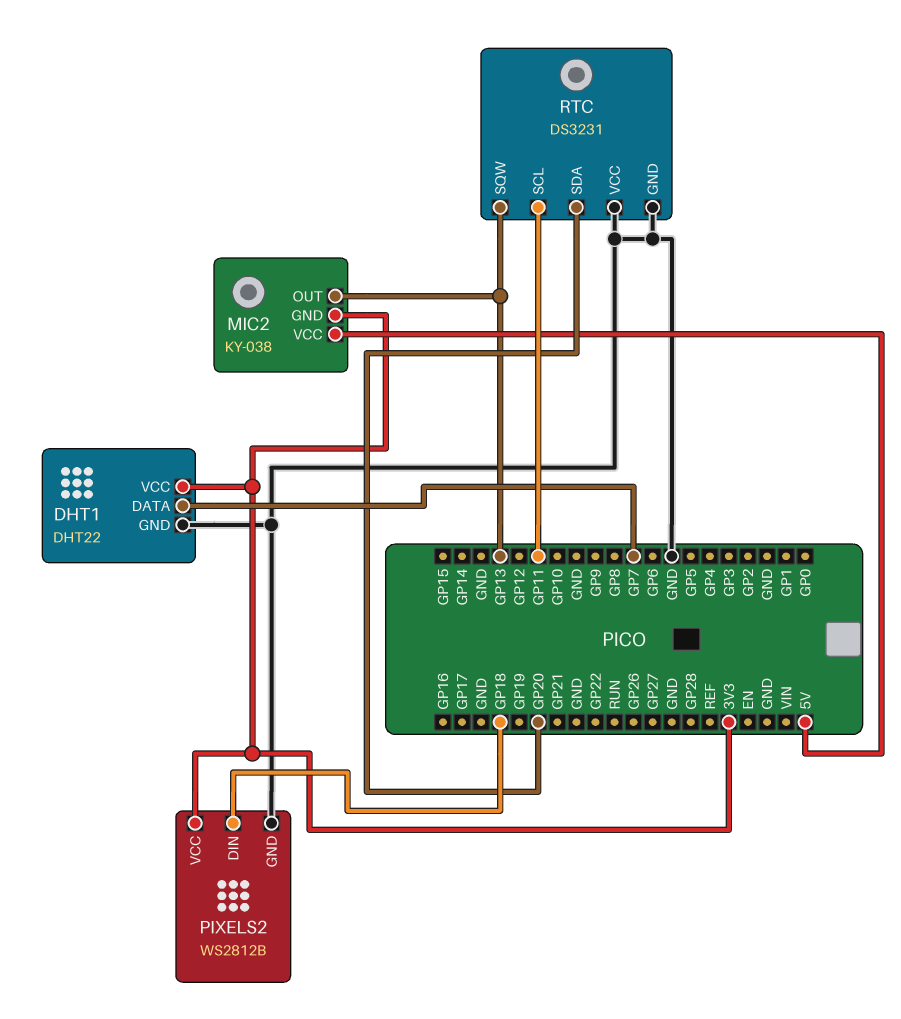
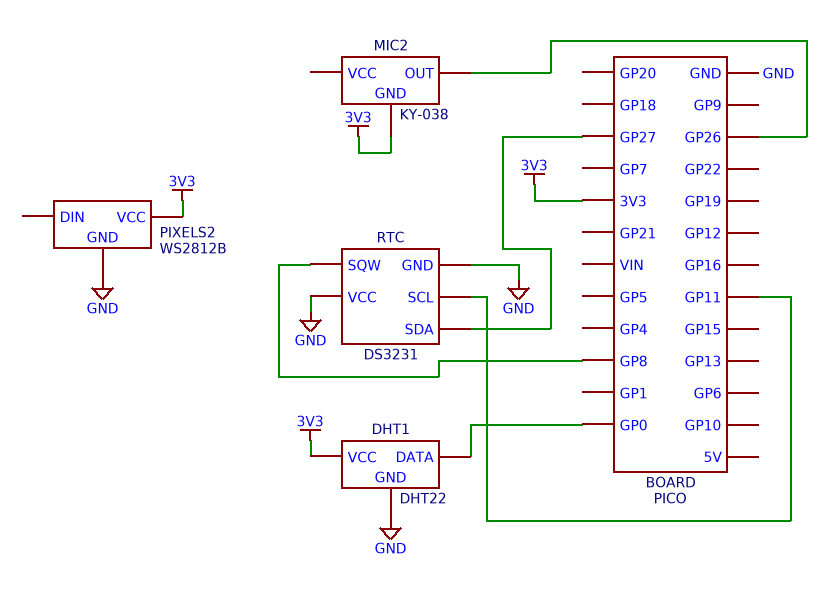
DHT1 pin DATA: GP7 -> GP0
MIC2 pin OUT: GP13 -> GP26
MIC2 pin VCC: 5V -> none
PIXELS2 pin DIN: GP18 -> none
RTC pin SDA: GP20 -> GP27
RTC pin SQW: GP13 -> GP8

